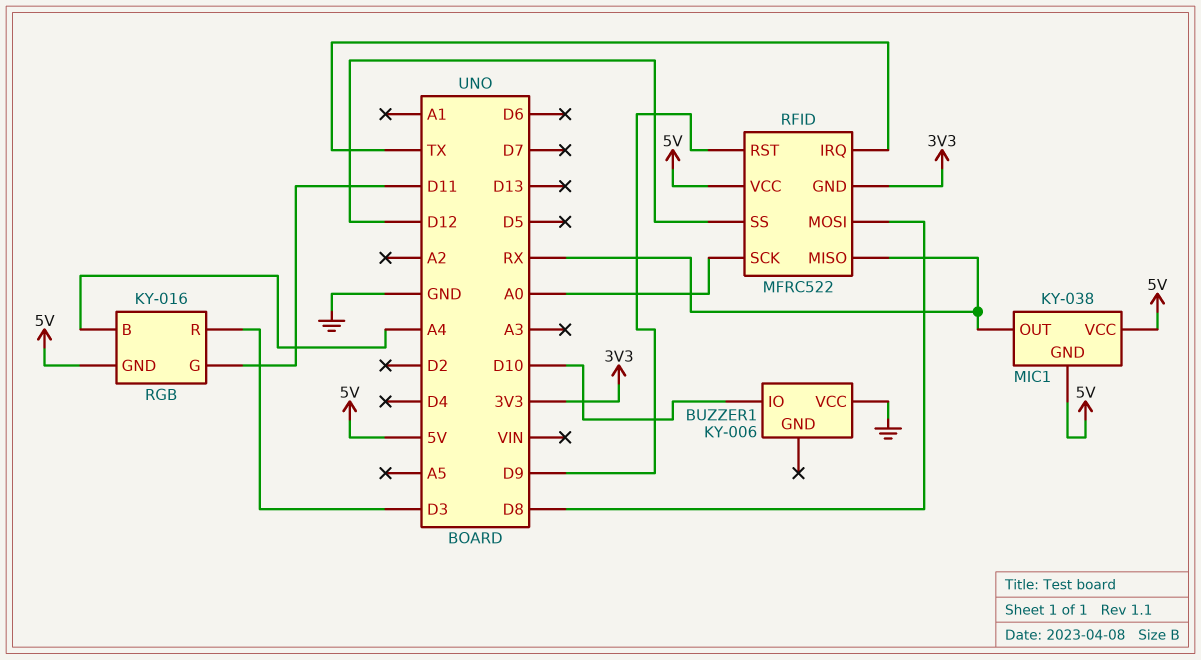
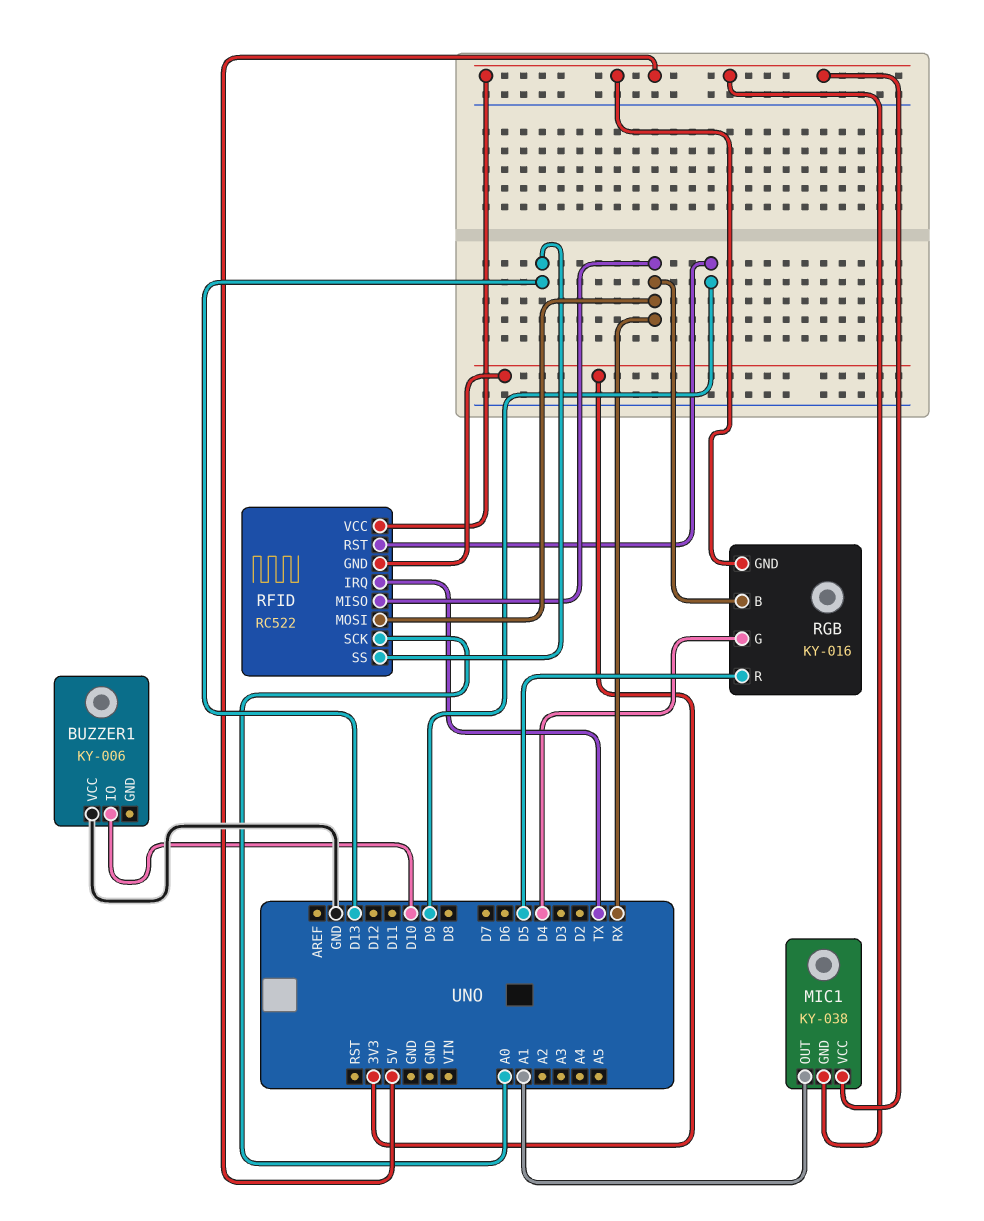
MIC1 pin OUT: RX -> A1
RFID: MFRC522 -> RC522
RFID pin MOSI: D8 -> RX
RFID pin SS: D12 -> D13
RGB pin B: A4 -> RX
RGB pin G: D11 -> D4
RGB pin R: D3 -> D5

